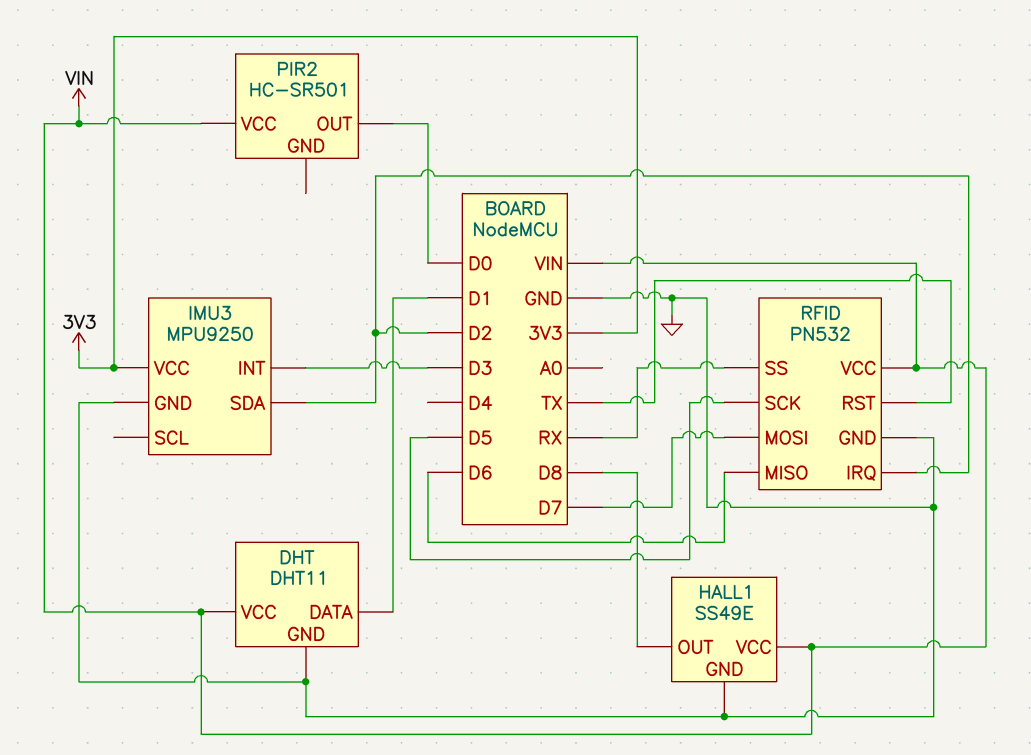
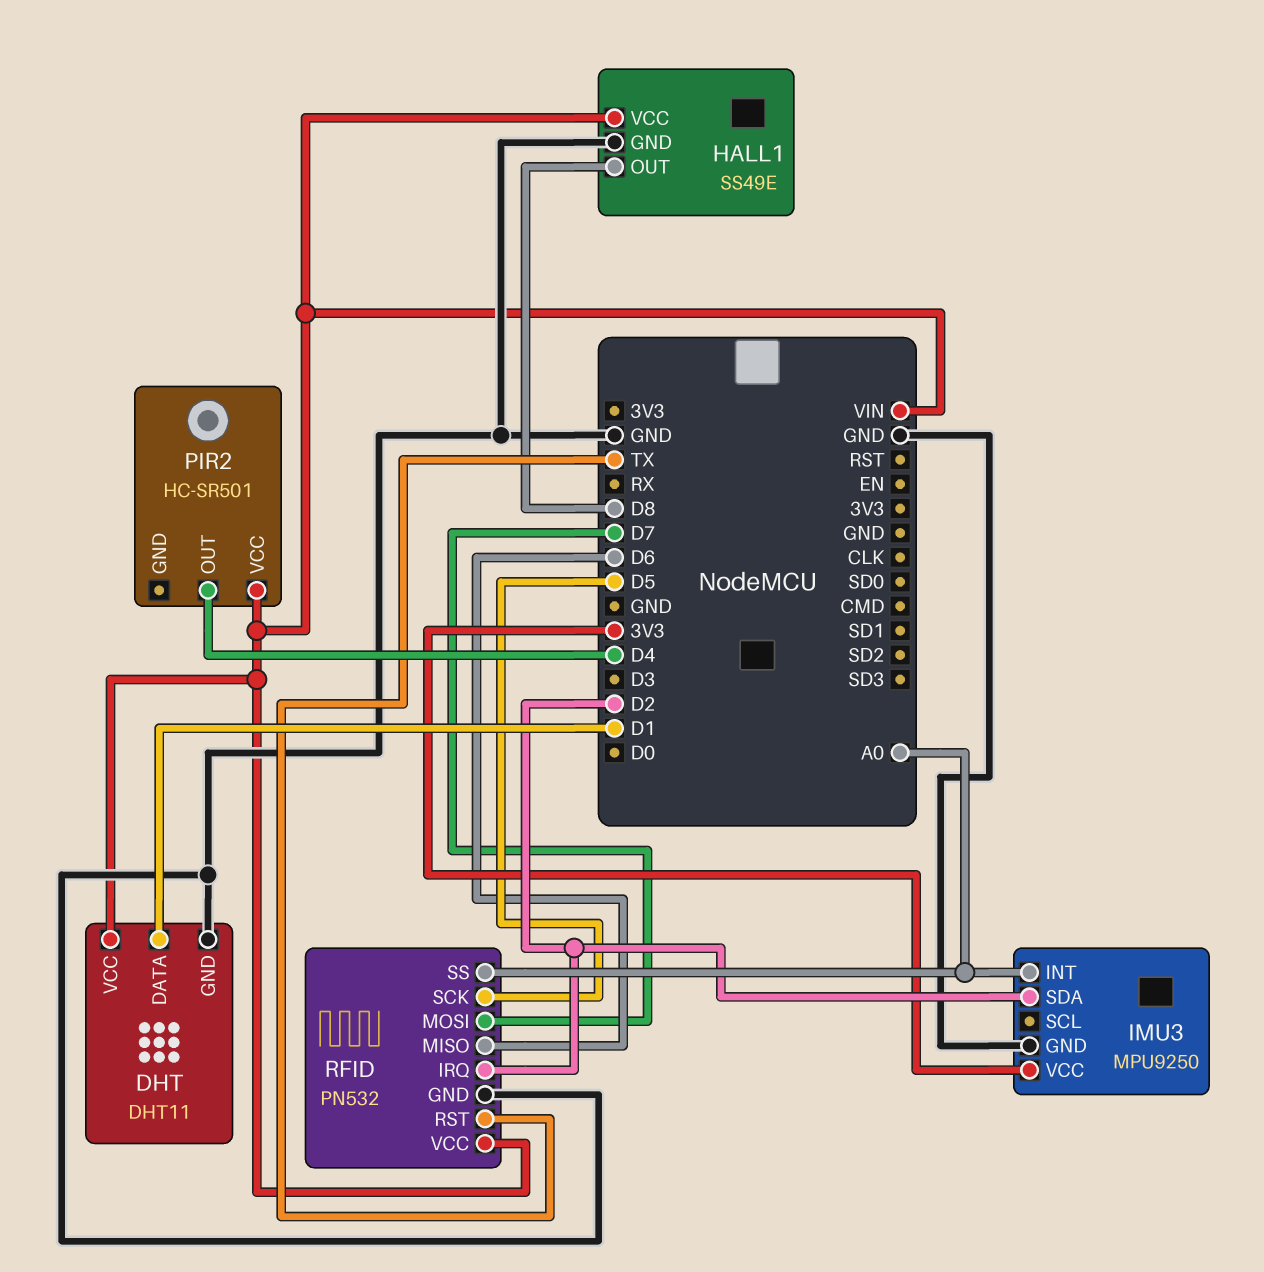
IMU3 pin INT: D3 -> A0
PIR2 pin OUT: D0 -> D4
RFID pin SS: RX -> A0

